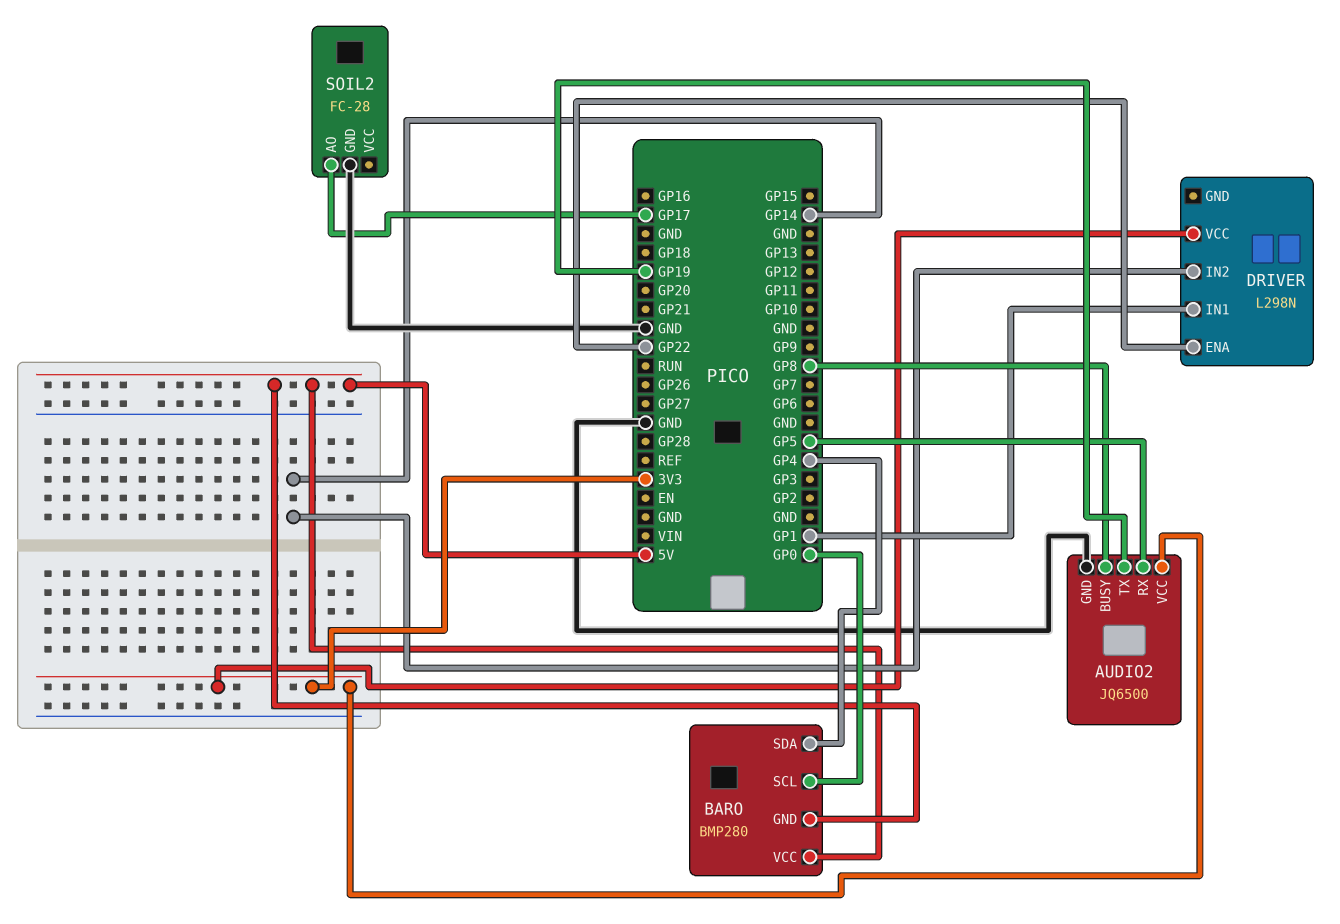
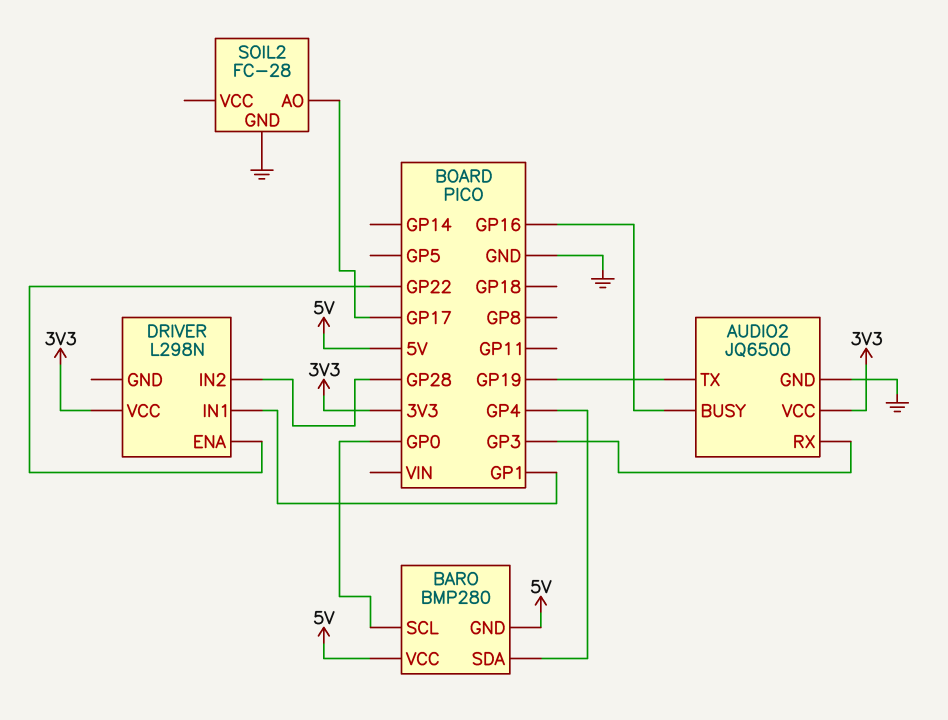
AUDIO2 pin BUSY: GP8 -> GP16
AUDIO2 pin RX: GP5 -> GP3
DRIVER pin IN2: GP14 -> GP28

